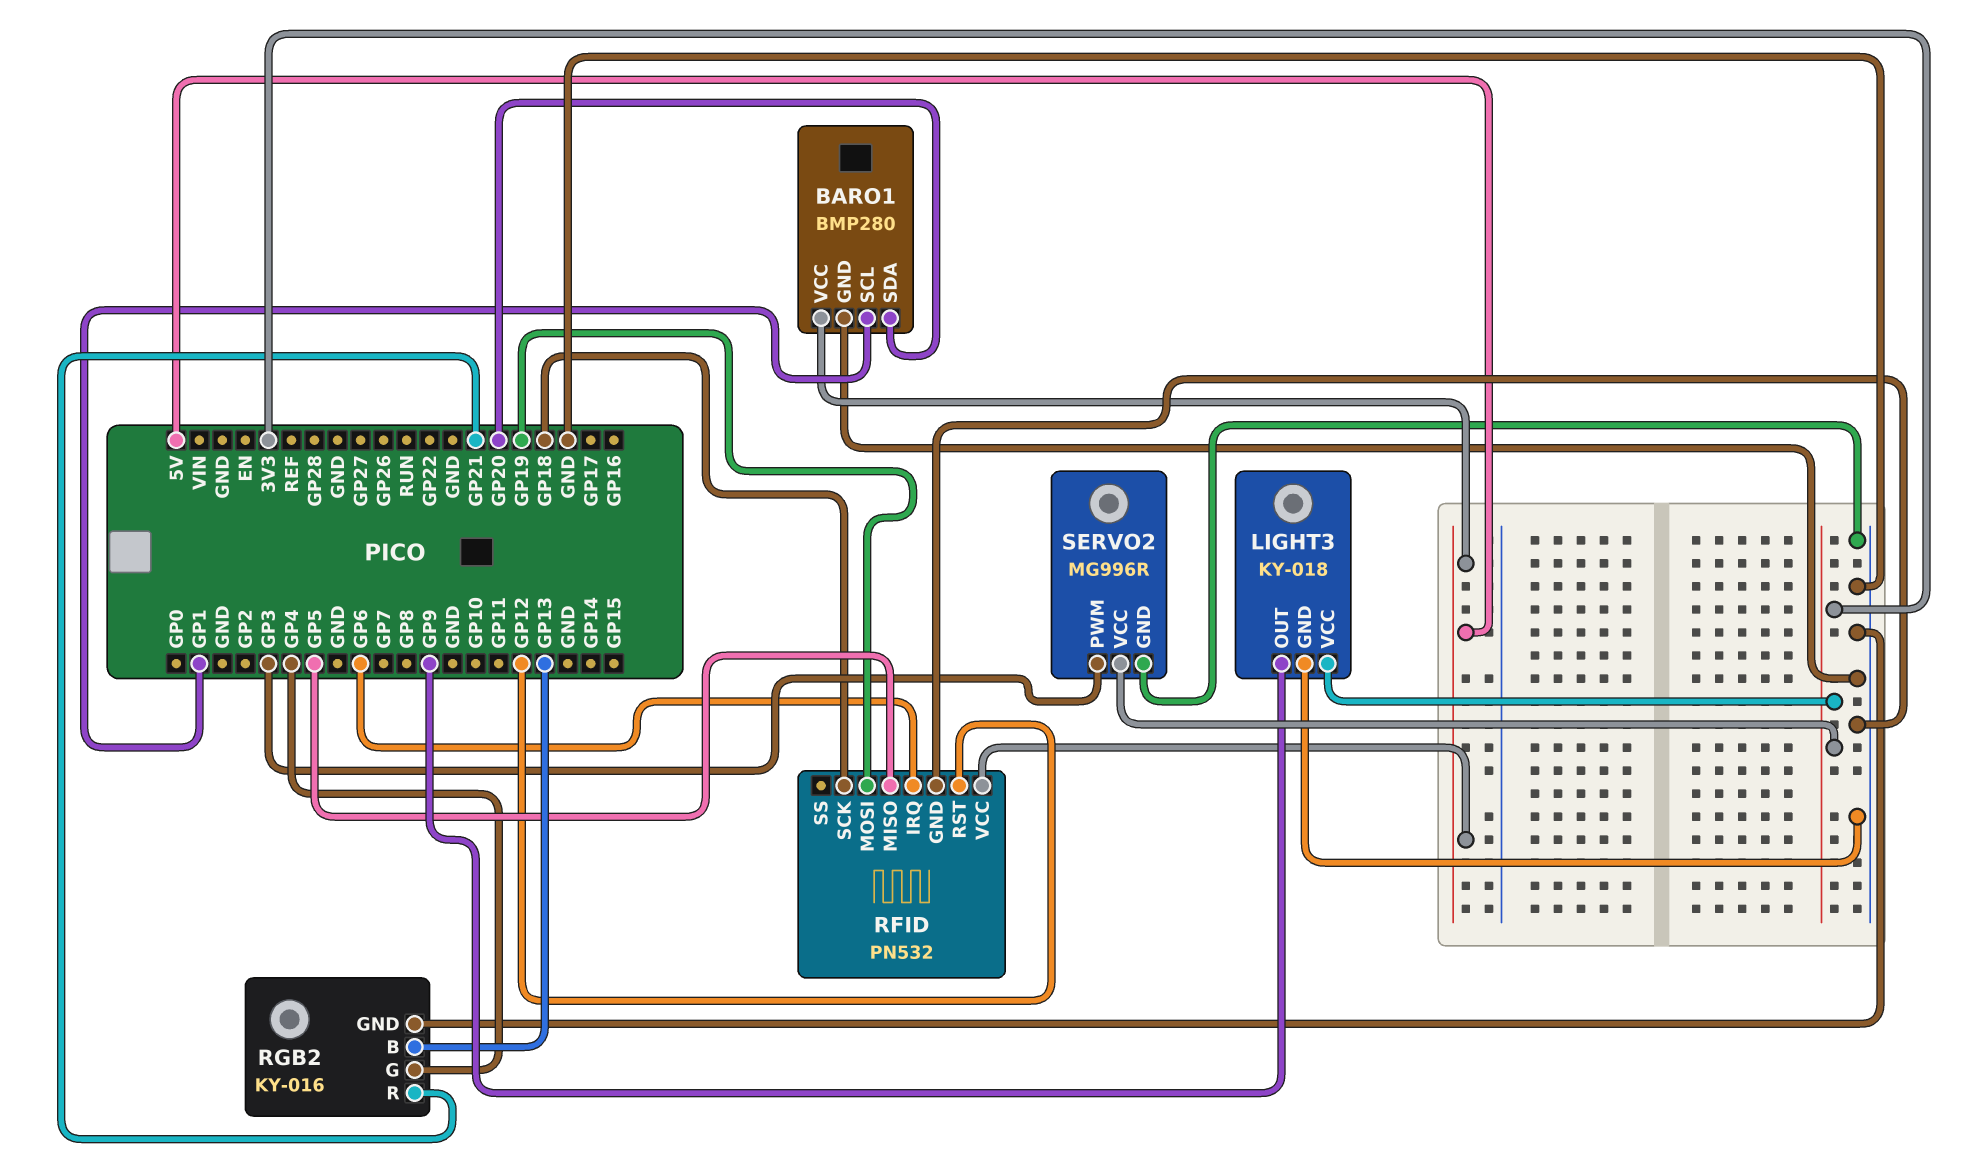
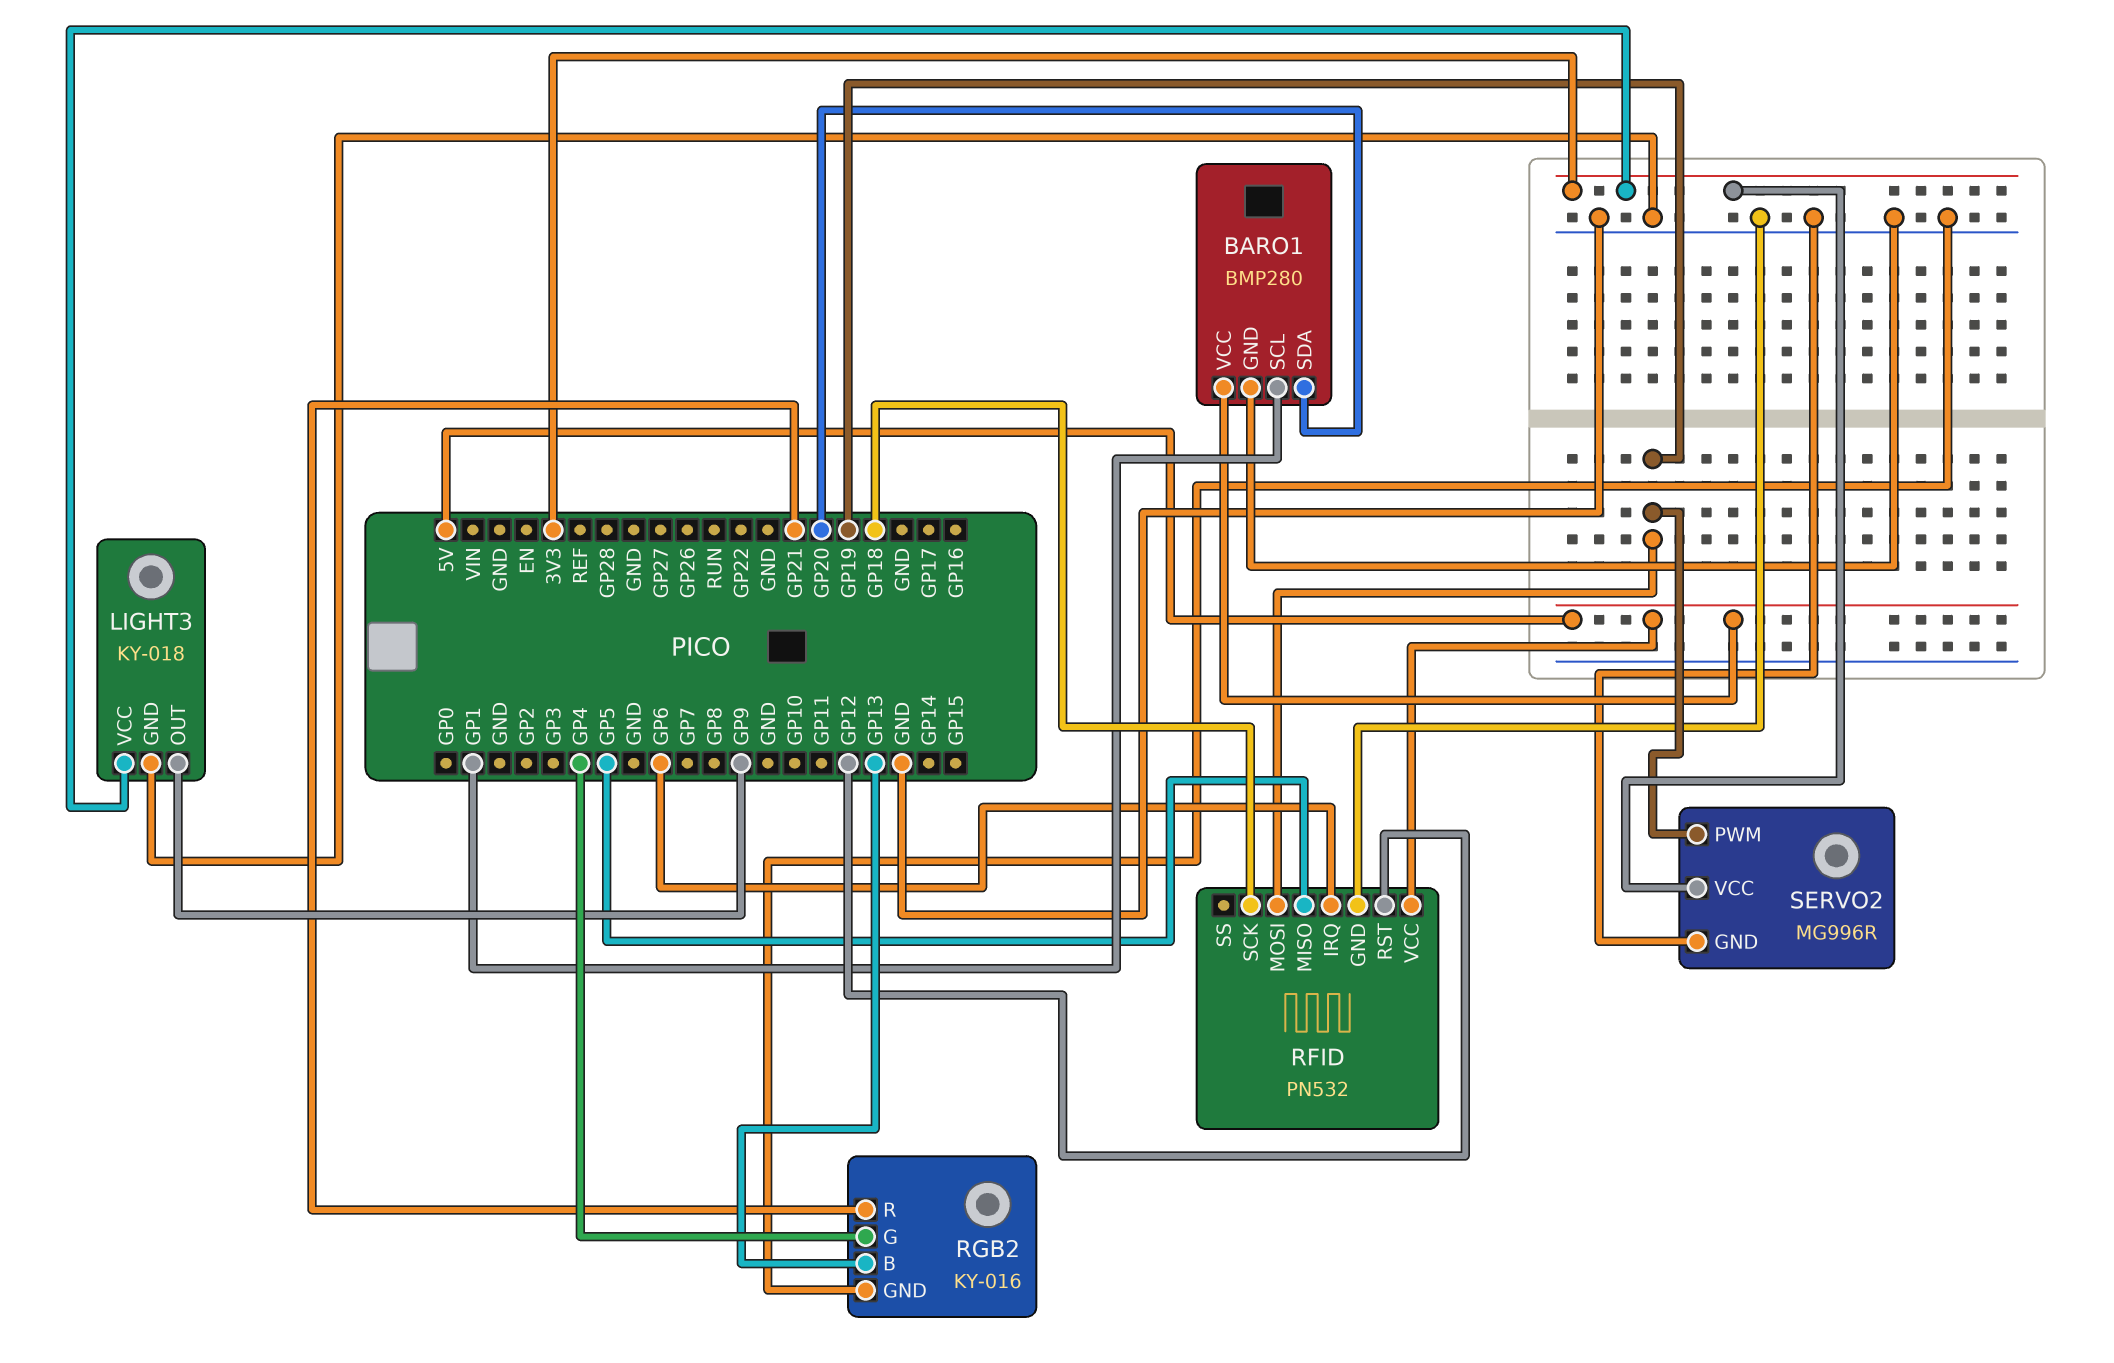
SERVO2 pin PWM: GP3 -> GP19

